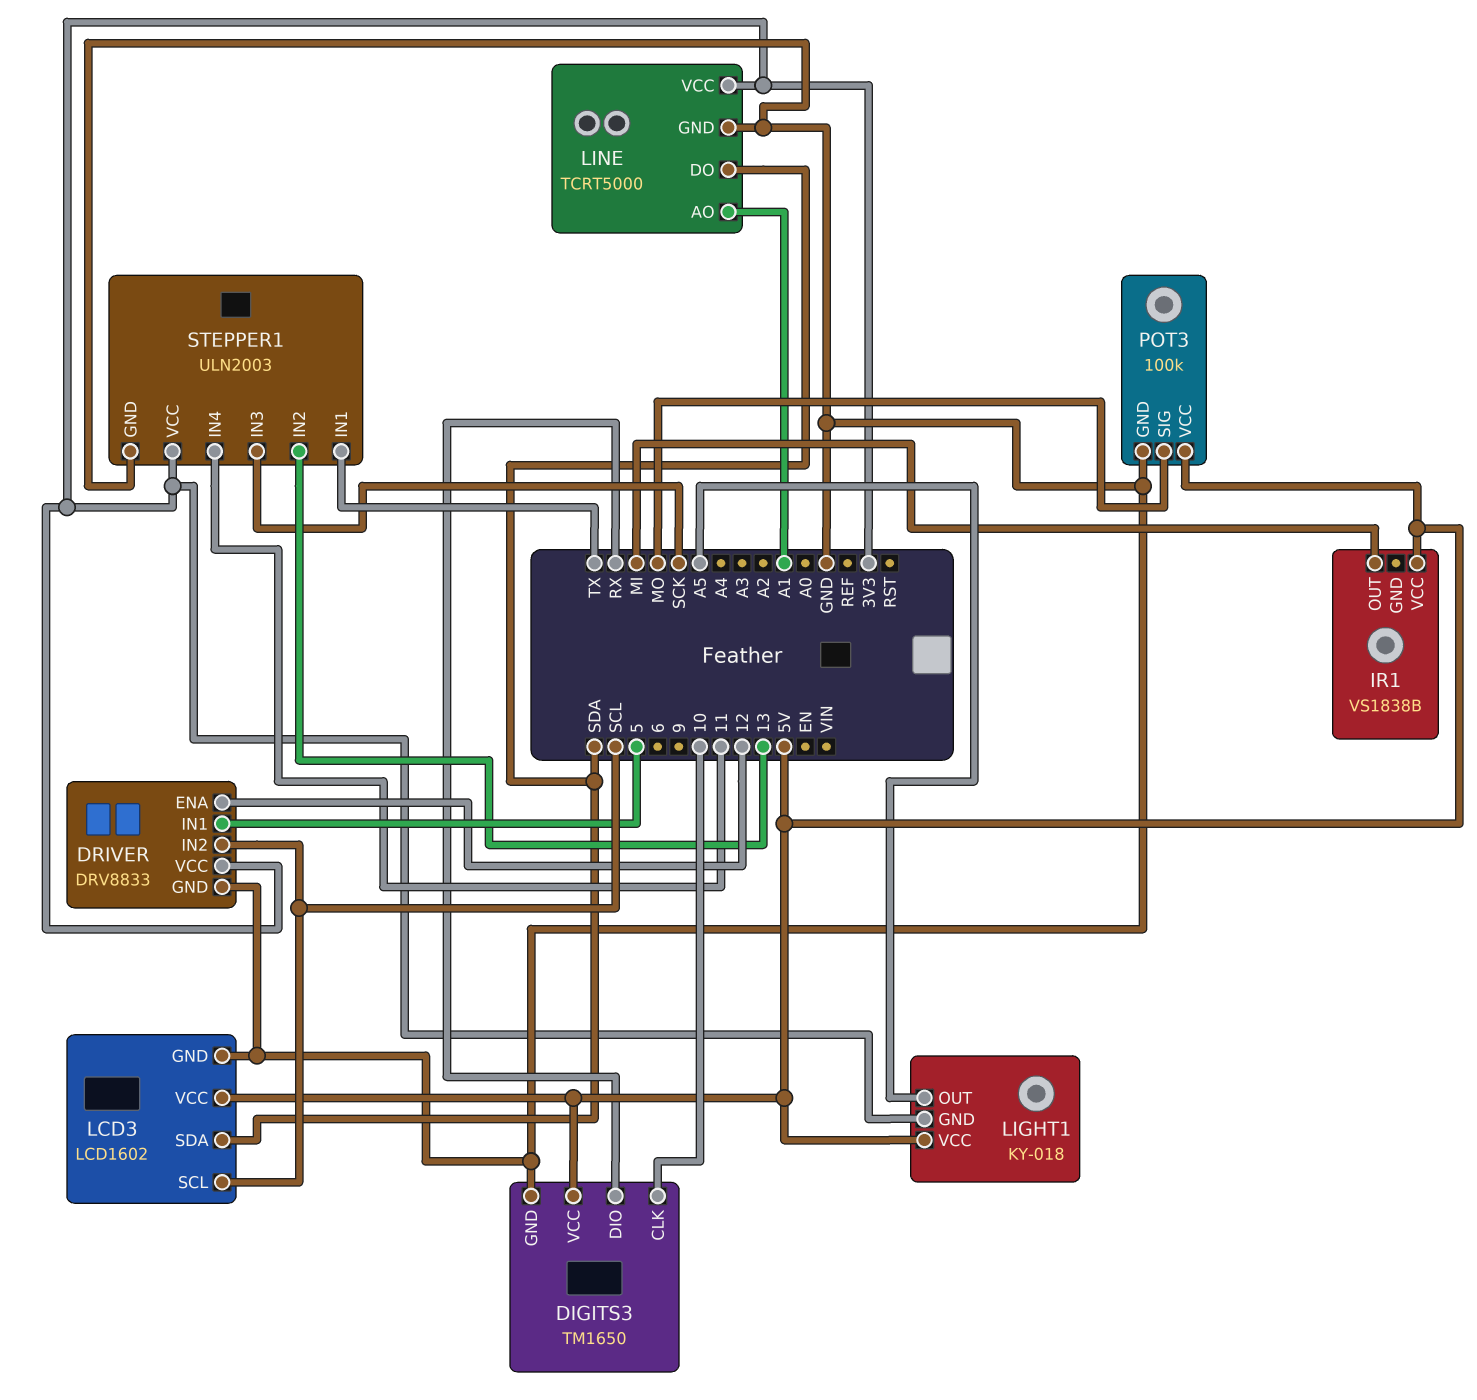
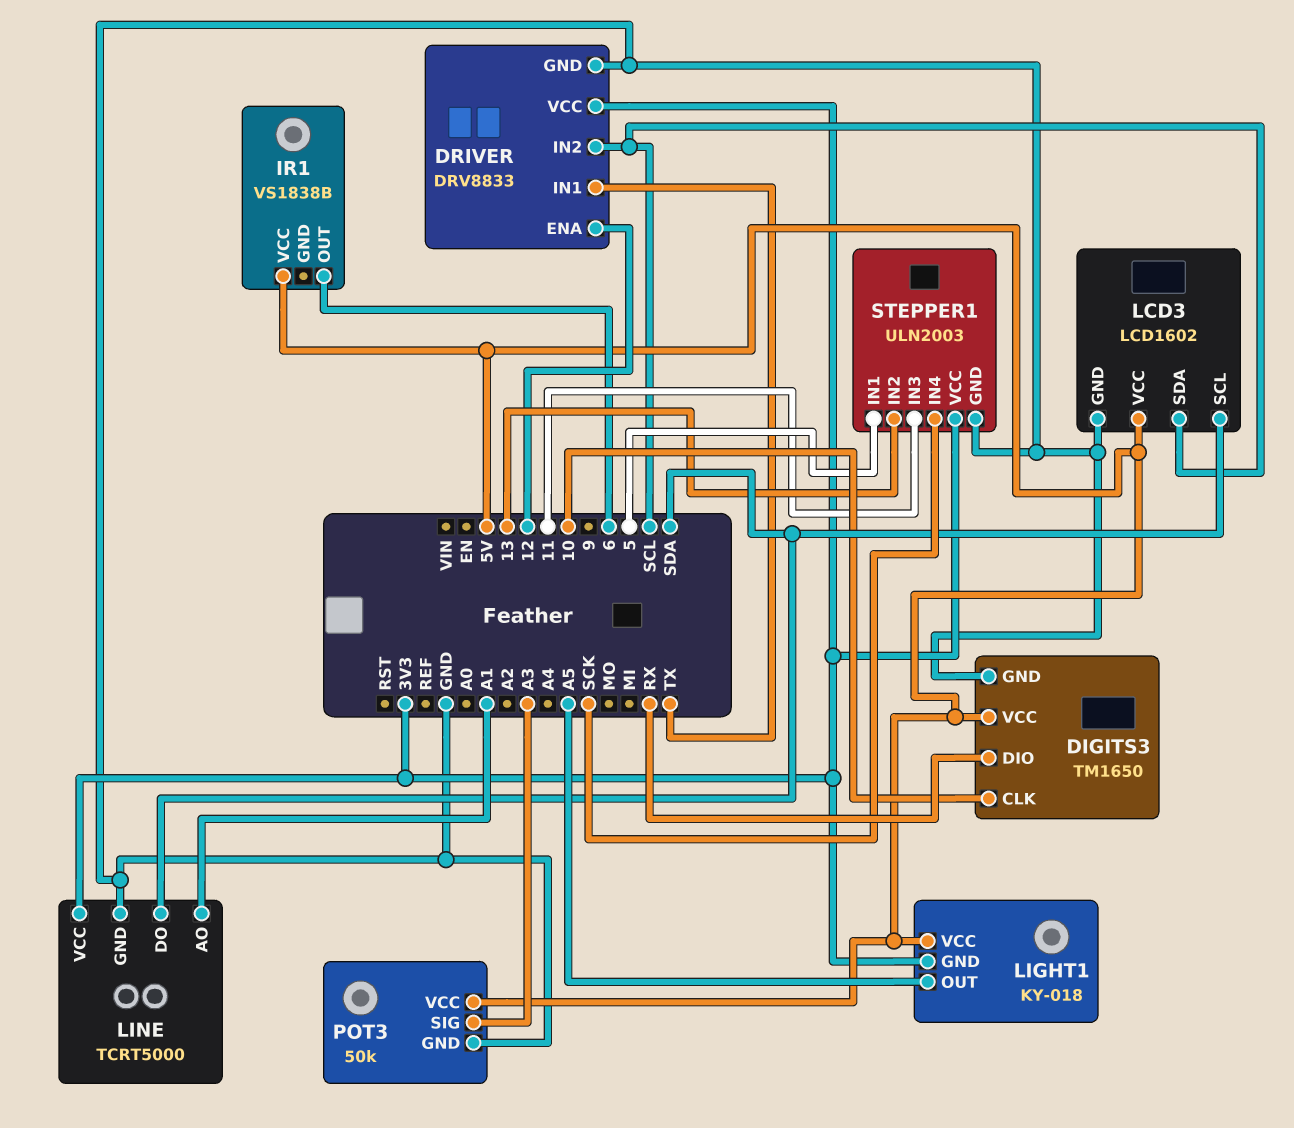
DRIVER pin IN1: 5 -> TX
IR1 pin OUT: MI -> 6
LCD3 pin SCL: SCL -> SDA
LCD3 pin SDA: SDA -> SCL
POT3: 100k -> 50k
POT3 pin SIG: MO -> A3
STEPPER1 pin IN1: TX -> 5
STEPPER1 pin IN3: SCK -> 11
STEPPER1 pin IN4: 11 -> SCK

